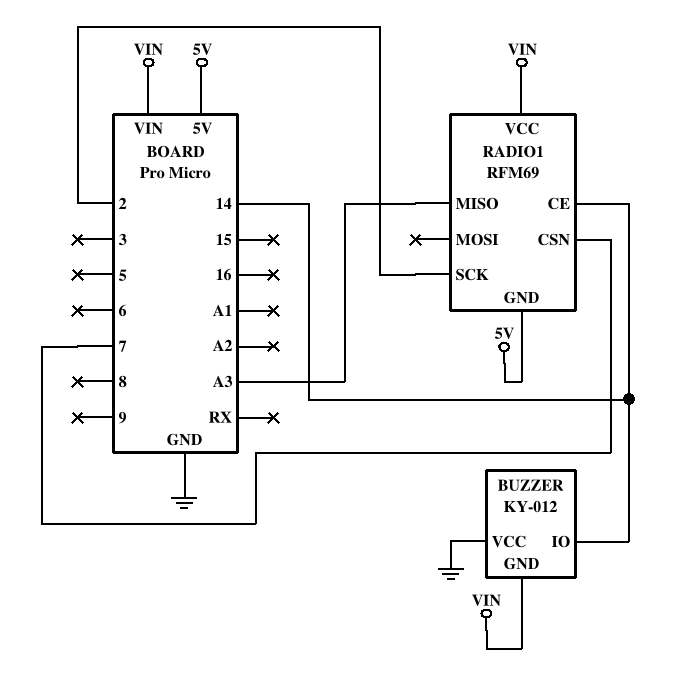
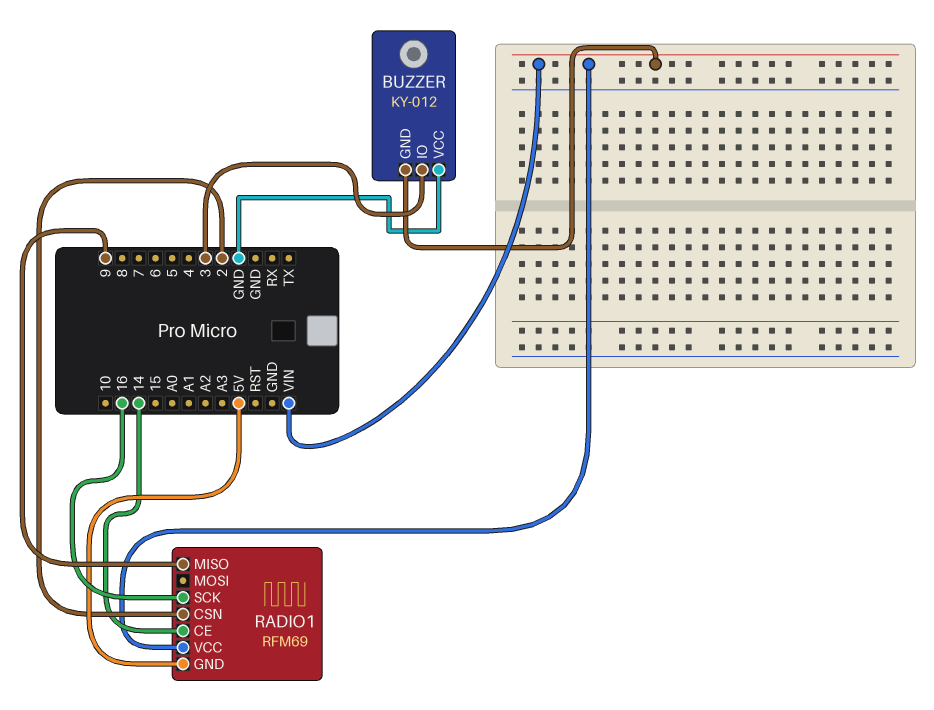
BUZZER pin IO: 14 -> 3
RADIO1 pin CSN: 7 -> 2
RADIO1 pin MISO: A3 -> 9
RADIO1 pin SCK: 2 -> 16

